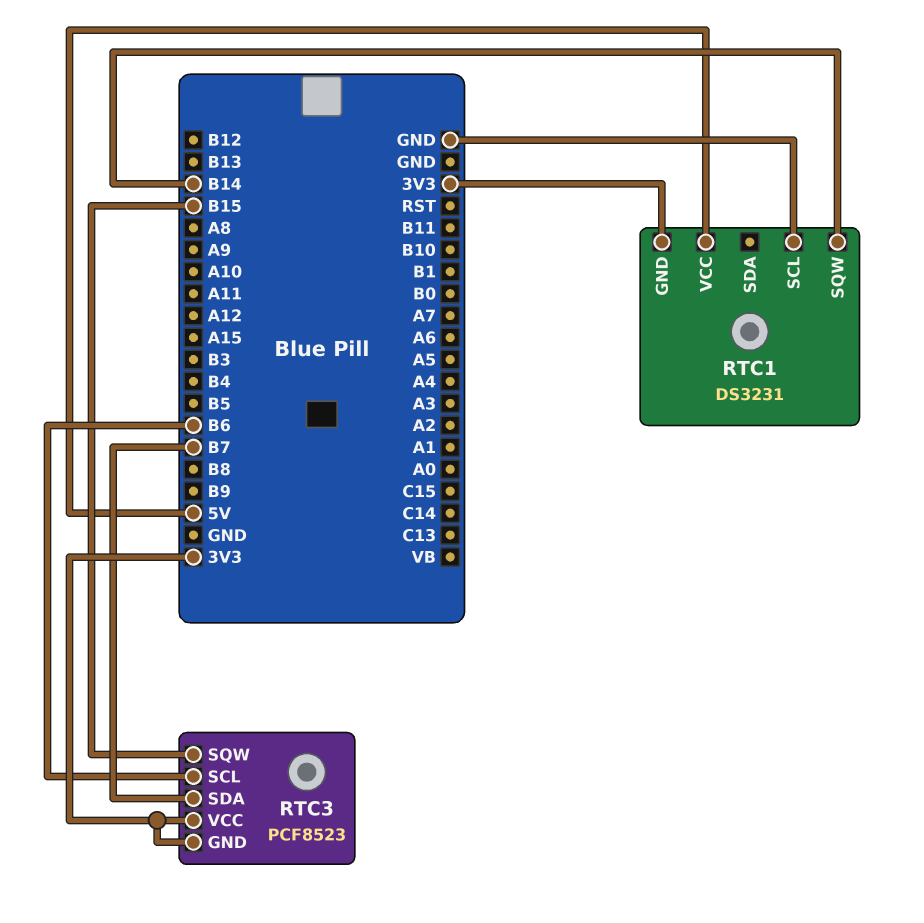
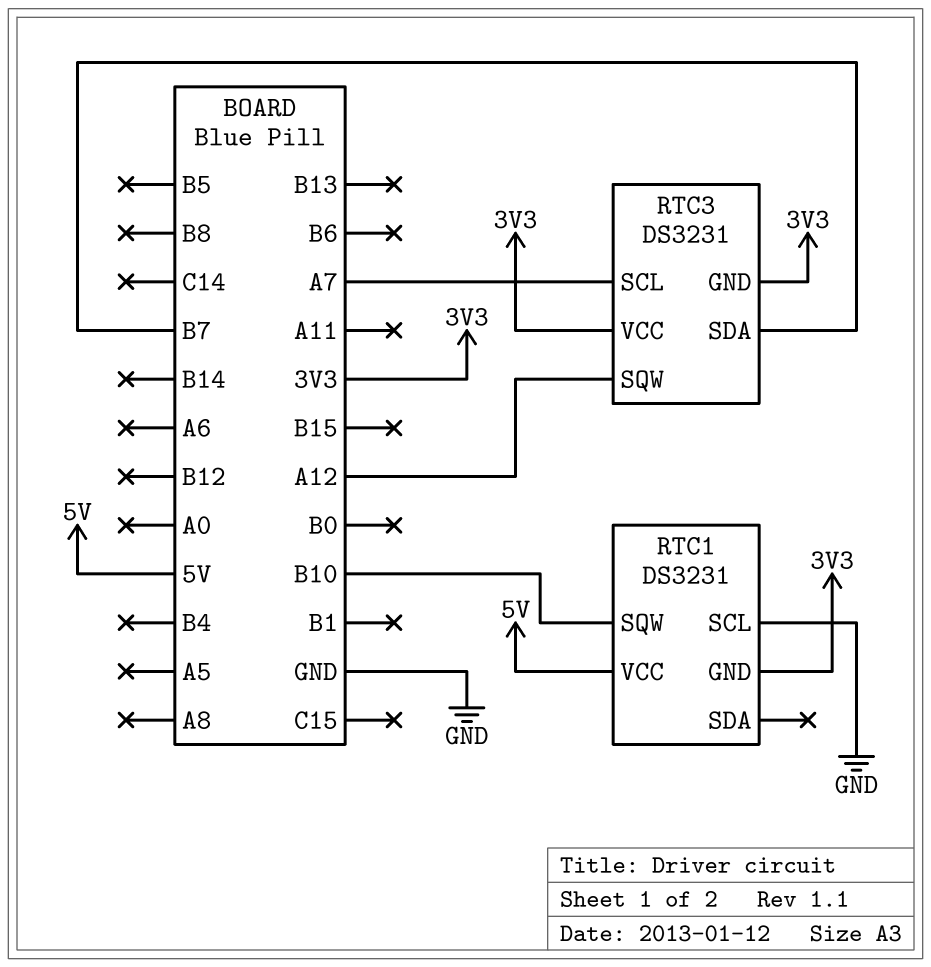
RTC1 pin SQW: B14 -> B10
RTC3: PCF8523 -> DS3231
RTC3 pin SCL: B6 -> A7
RTC3 pin SQW: B15 -> A12

